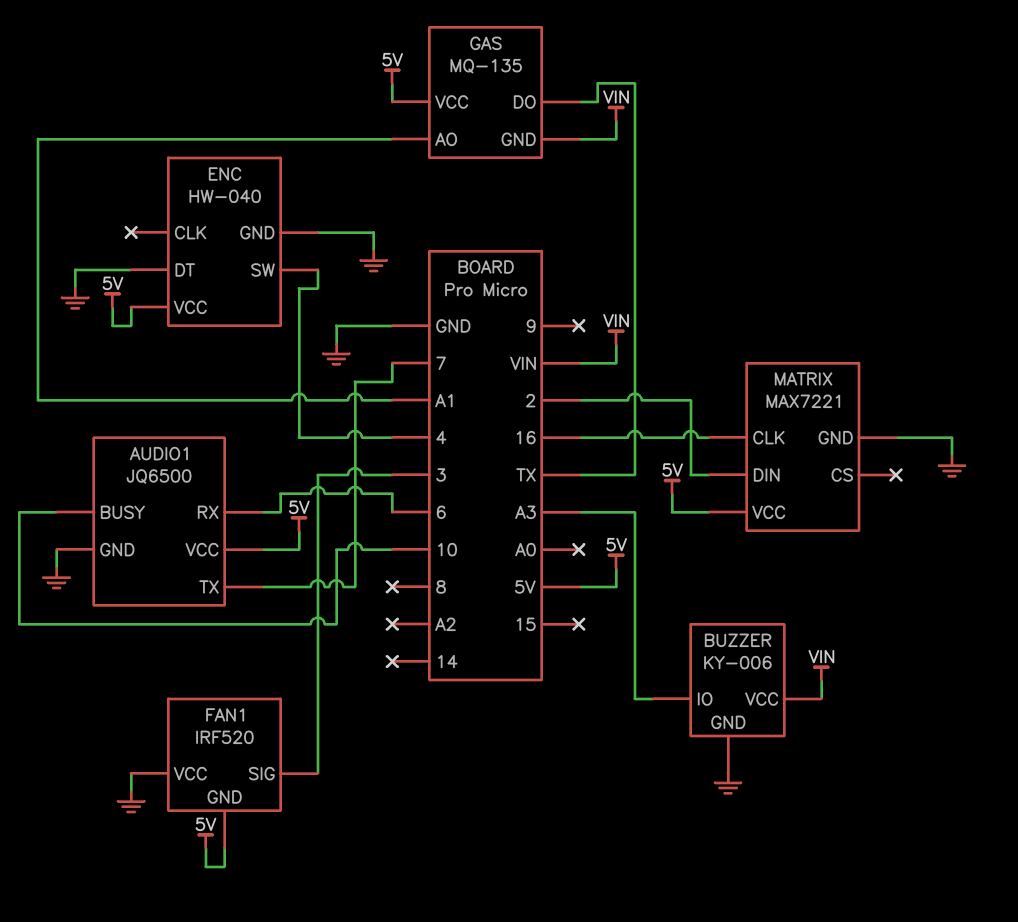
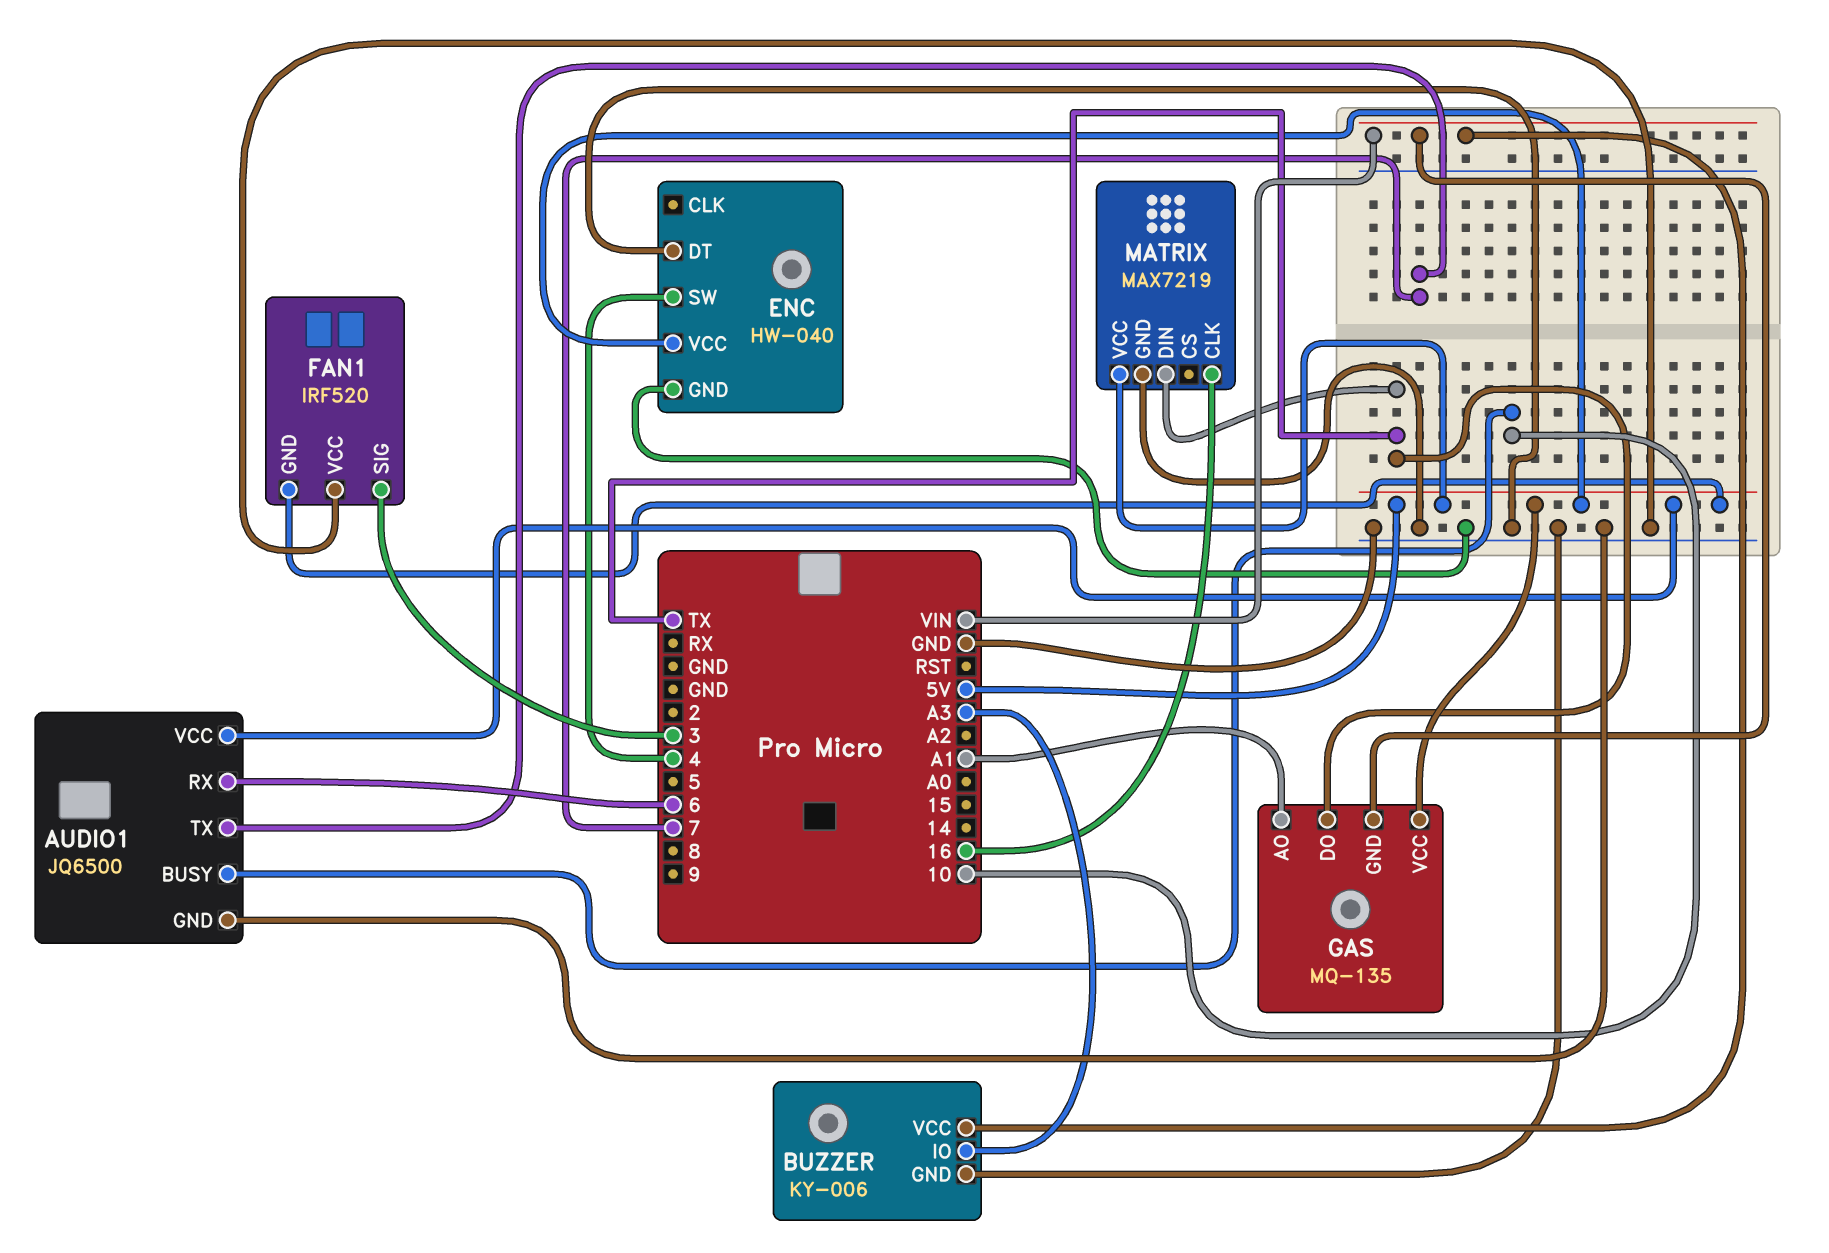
MATRIX: MAX7221 -> MAX7219
MATRIX pin DIN: 2 -> TX

